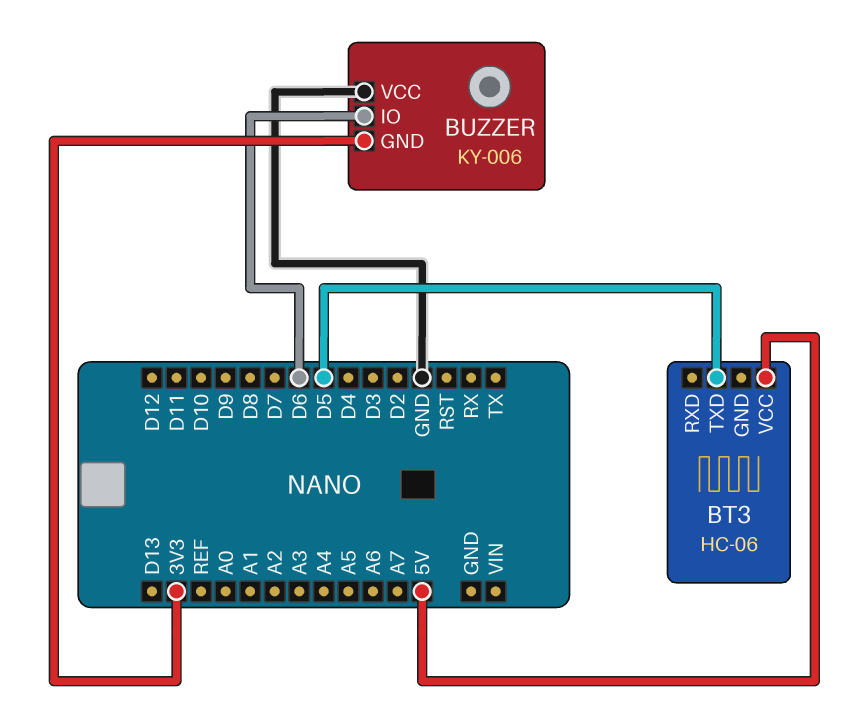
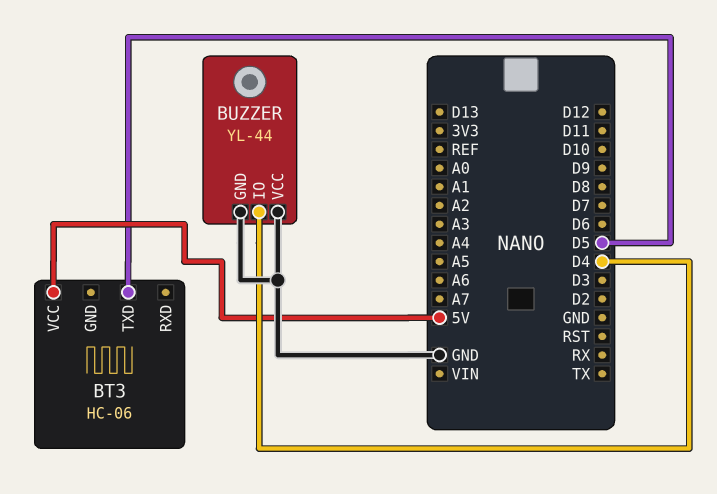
BUZZER: KY-006 -> YL-44
BUZZER pin GND: 3V3 -> GND
BUZZER pin IO: D6 -> D4

